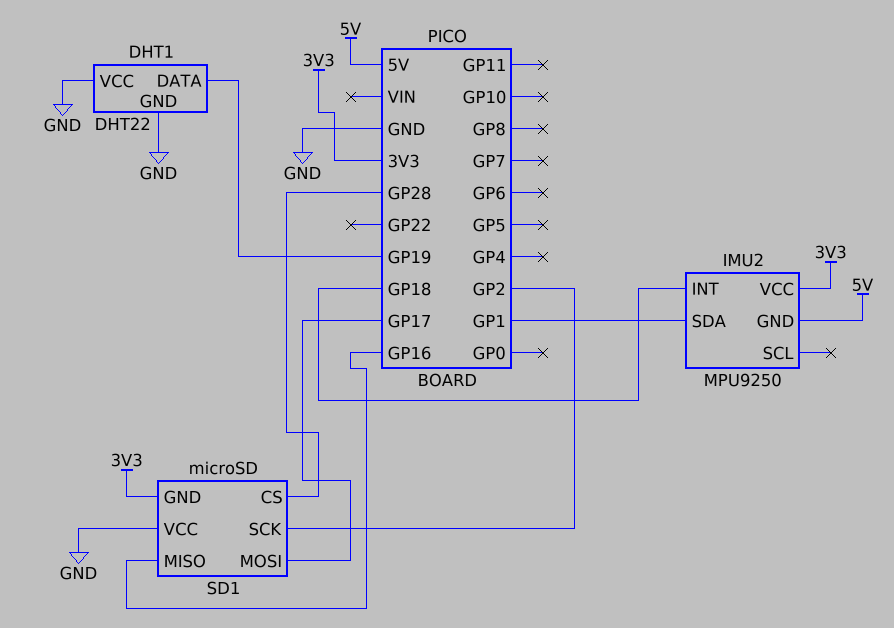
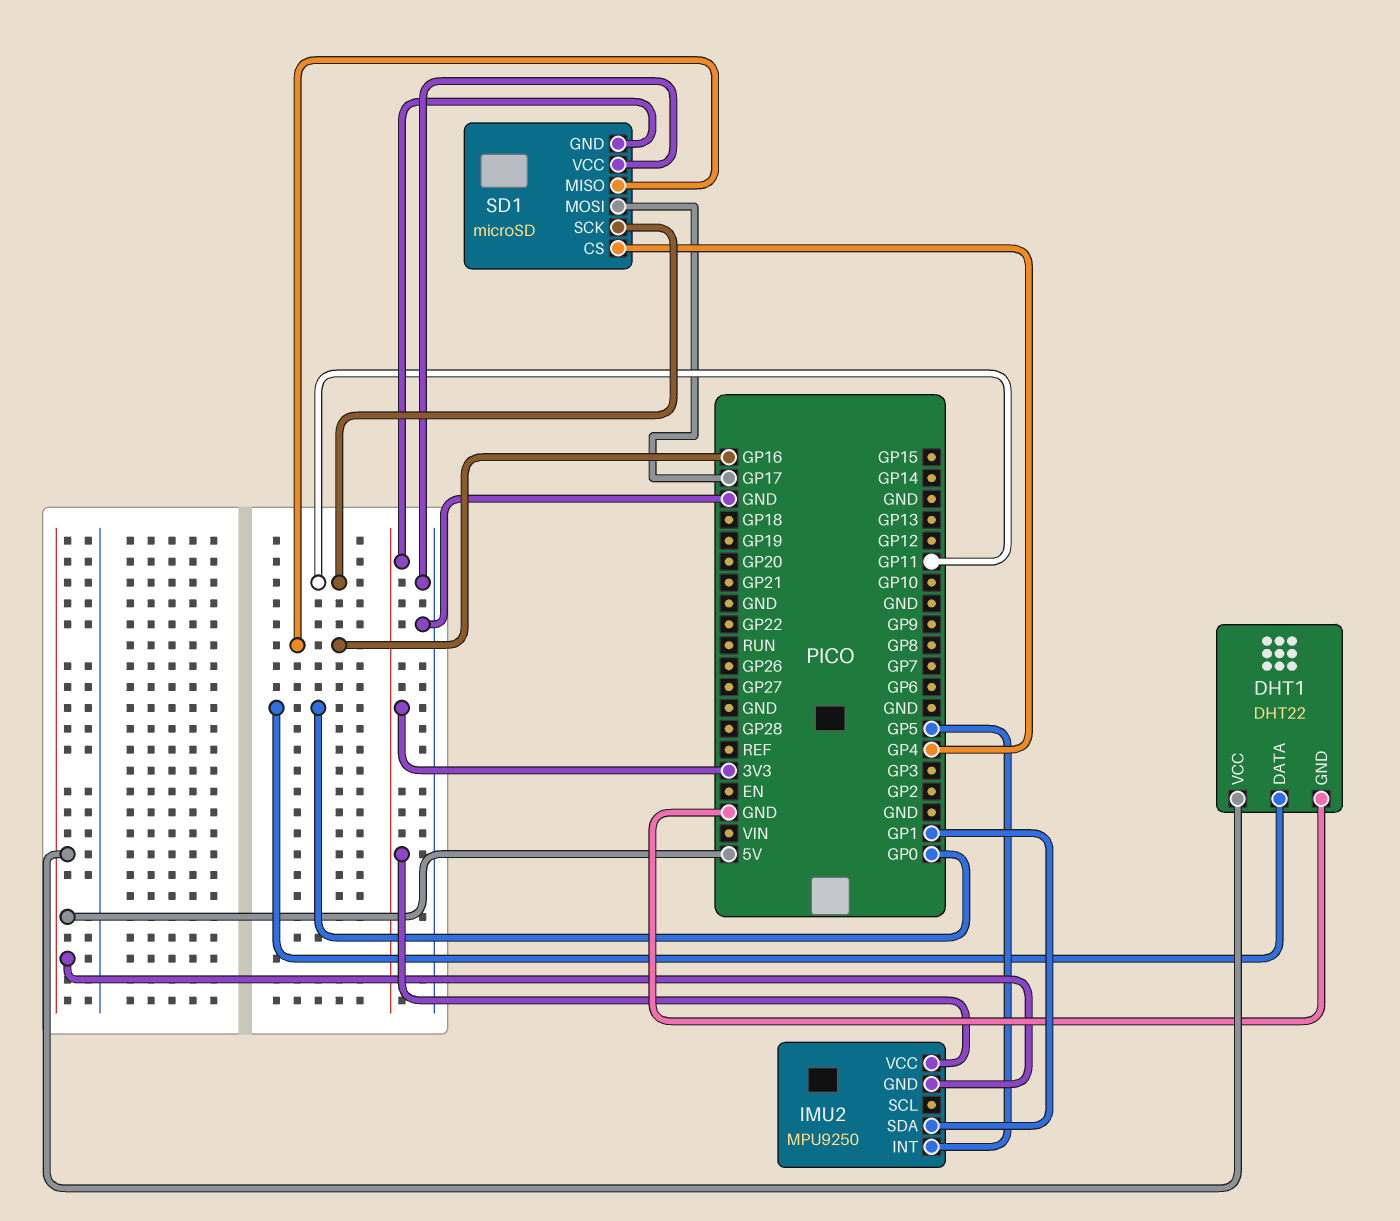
DHT1 pin DATA: GP19 -> GP0
DHT1 pin VCC: GND -> 5V
IMU2 pin INT: GP18 -> GP5
SD1 pin CS: GP28 -> GP4
SD1 pin SCK: GP2 -> GP11

